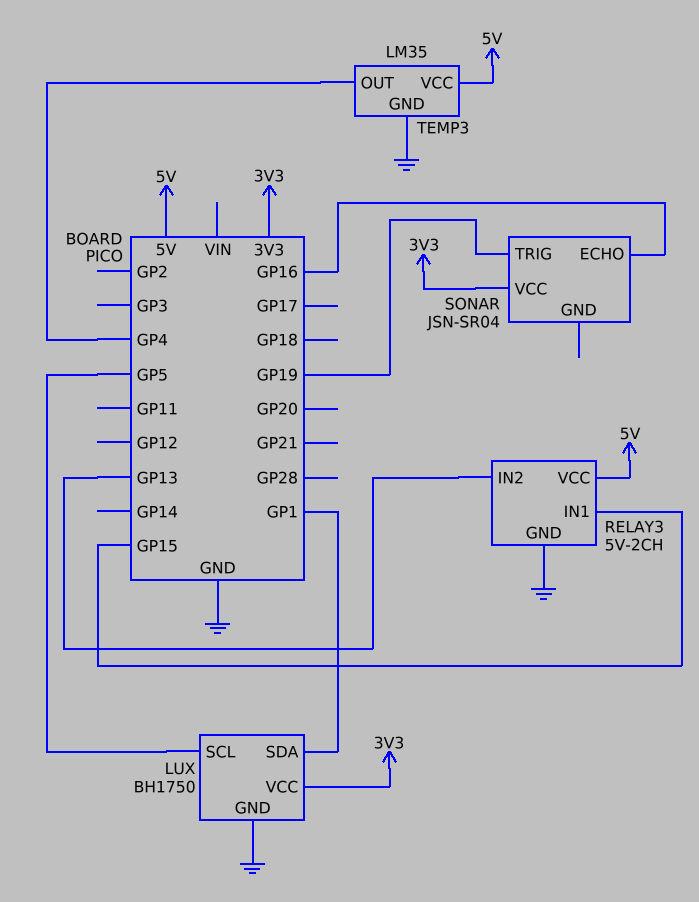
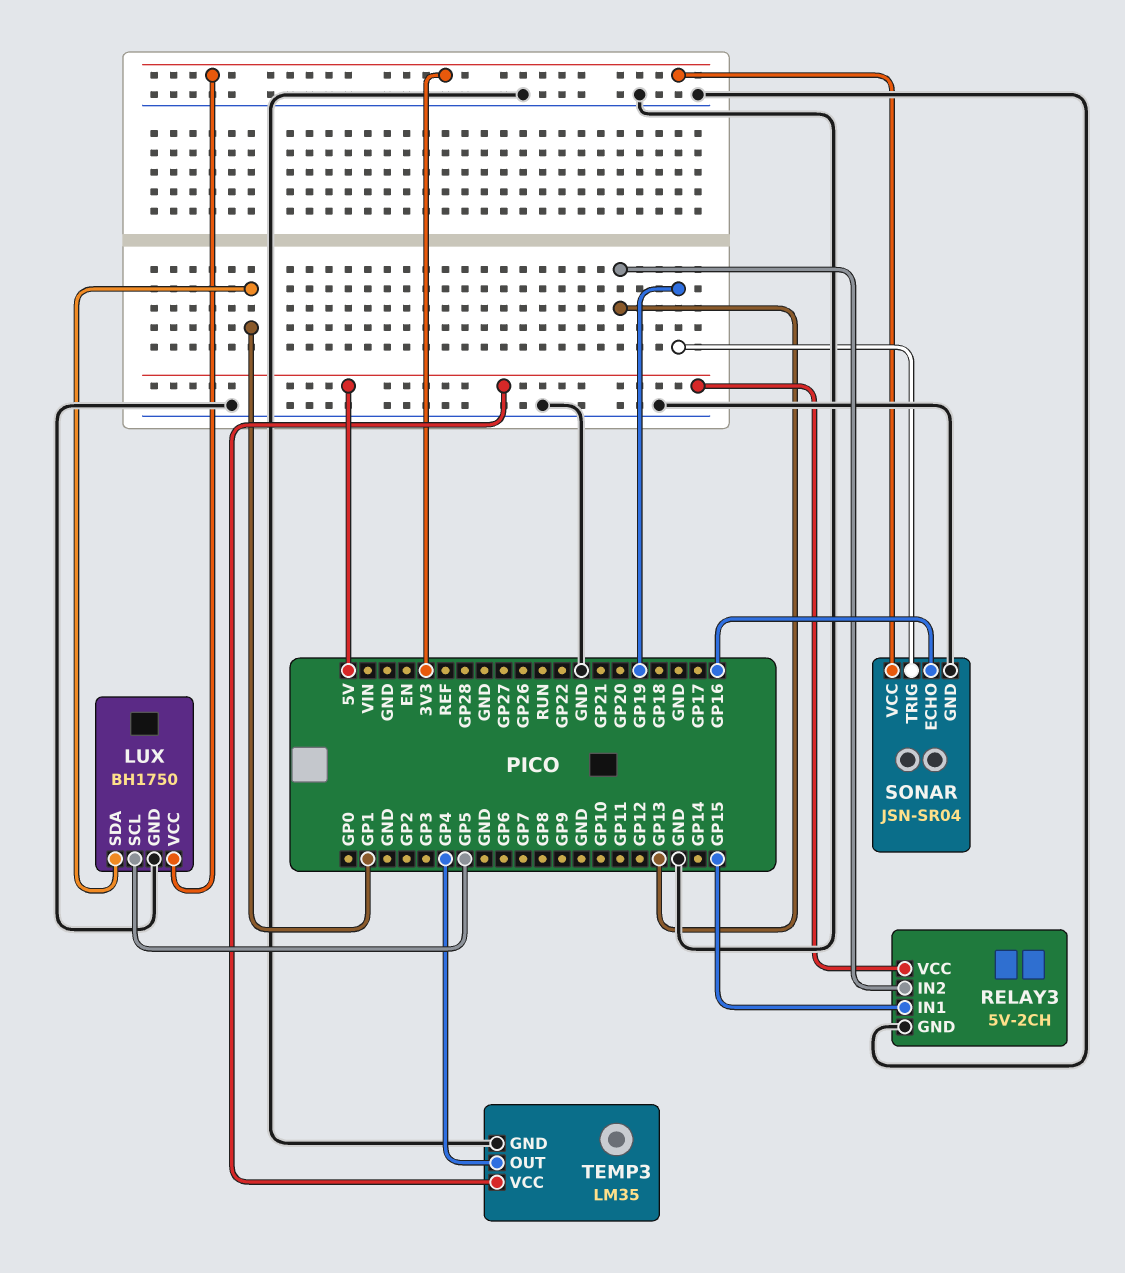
SONAR pin GND: none -> GND

